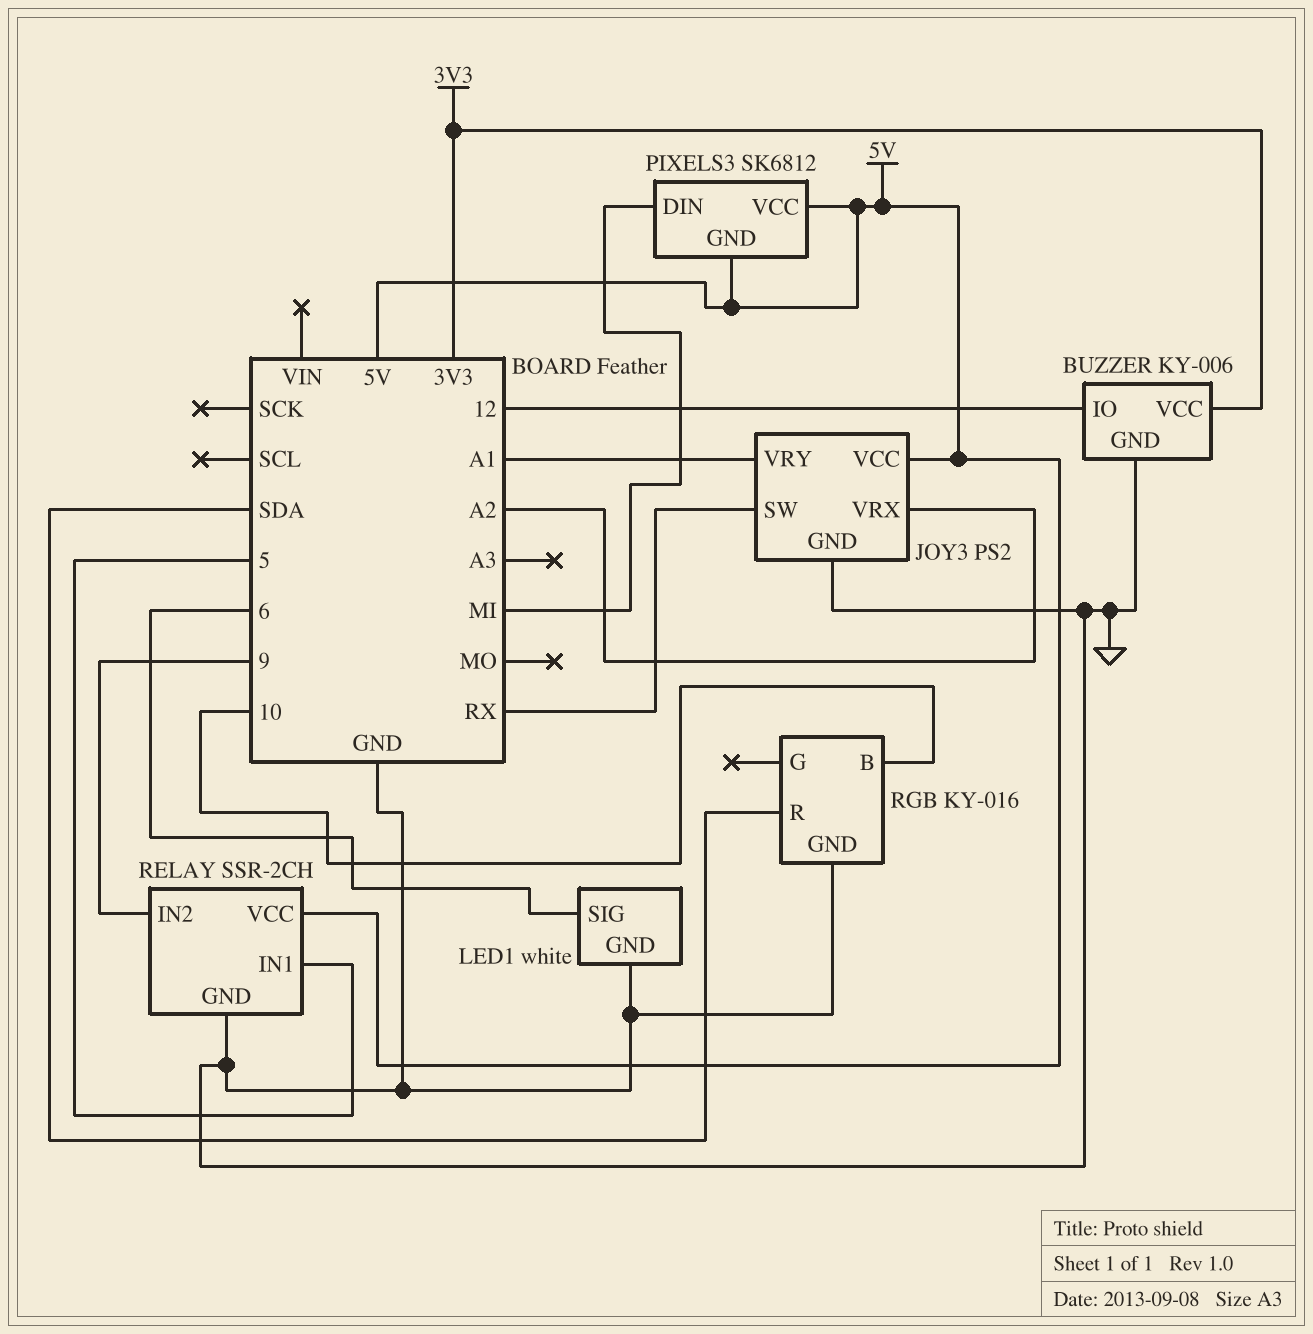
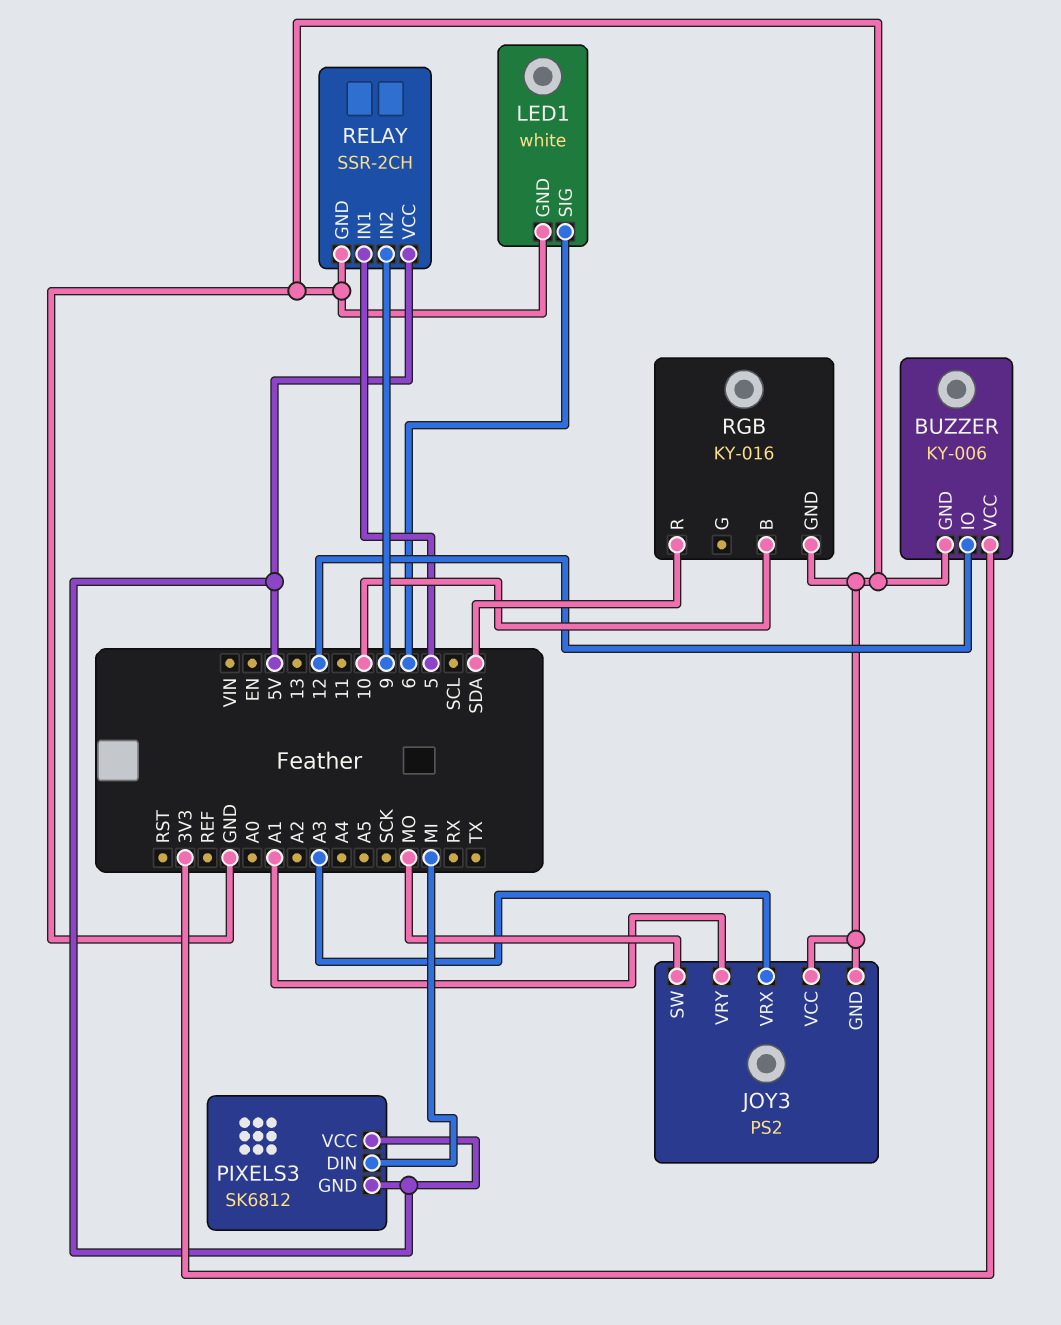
JOY3 pin SW: RX -> MO
JOY3 pin VCC: 5V -> GND
JOY3 pin VRX: A2 -> A3

